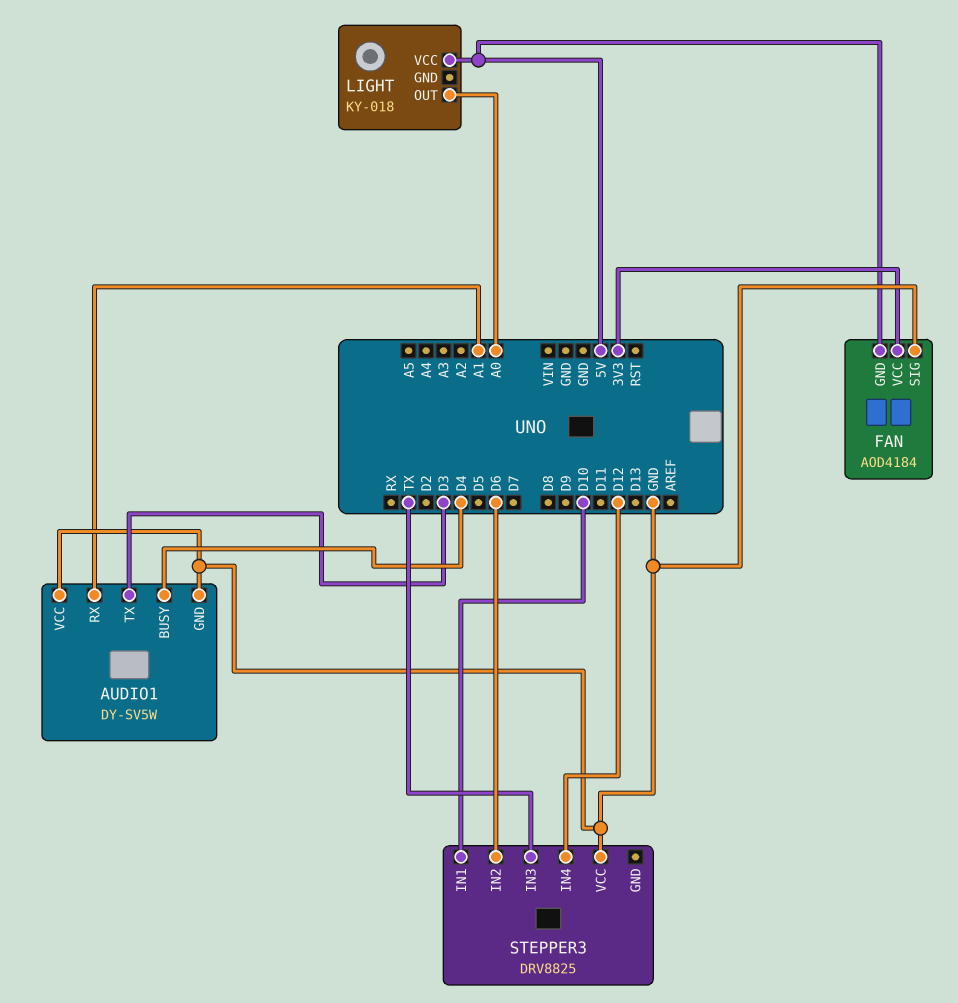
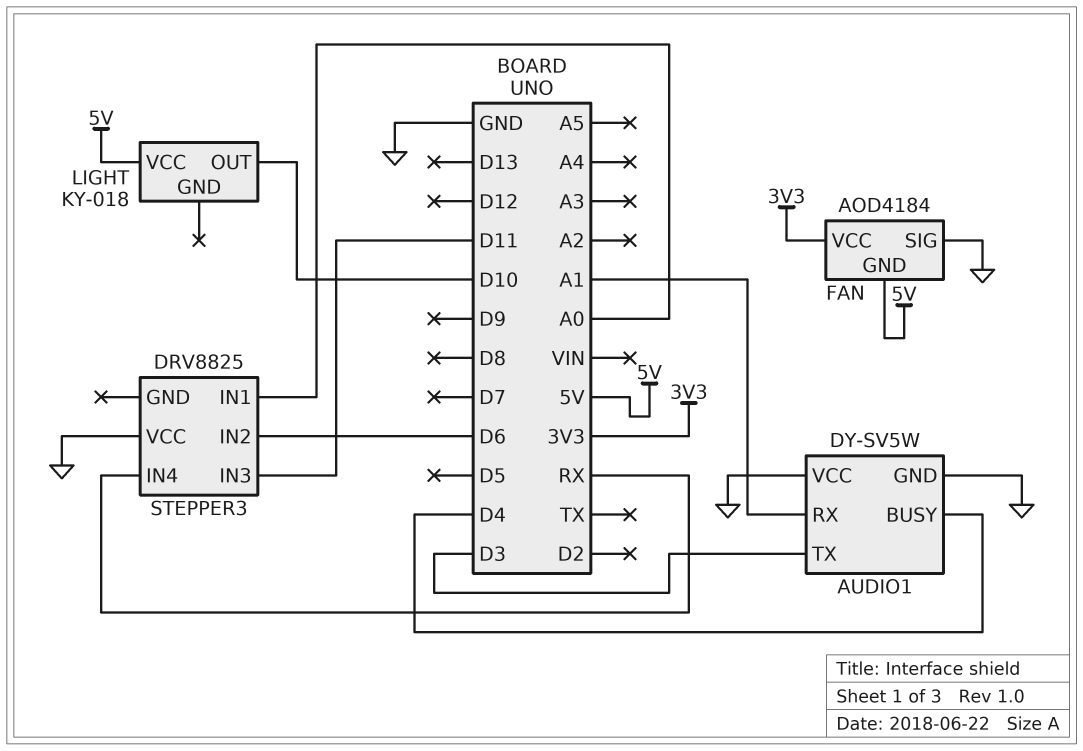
LIGHT pin OUT: A0 -> D10
STEPPER3 pin IN1: D10 -> A0
STEPPER3 pin IN3: TX -> D11
STEPPER3 pin IN4: D12 -> RX

